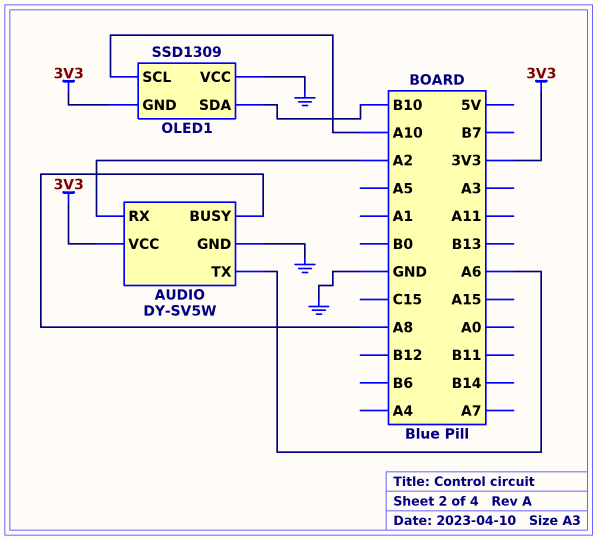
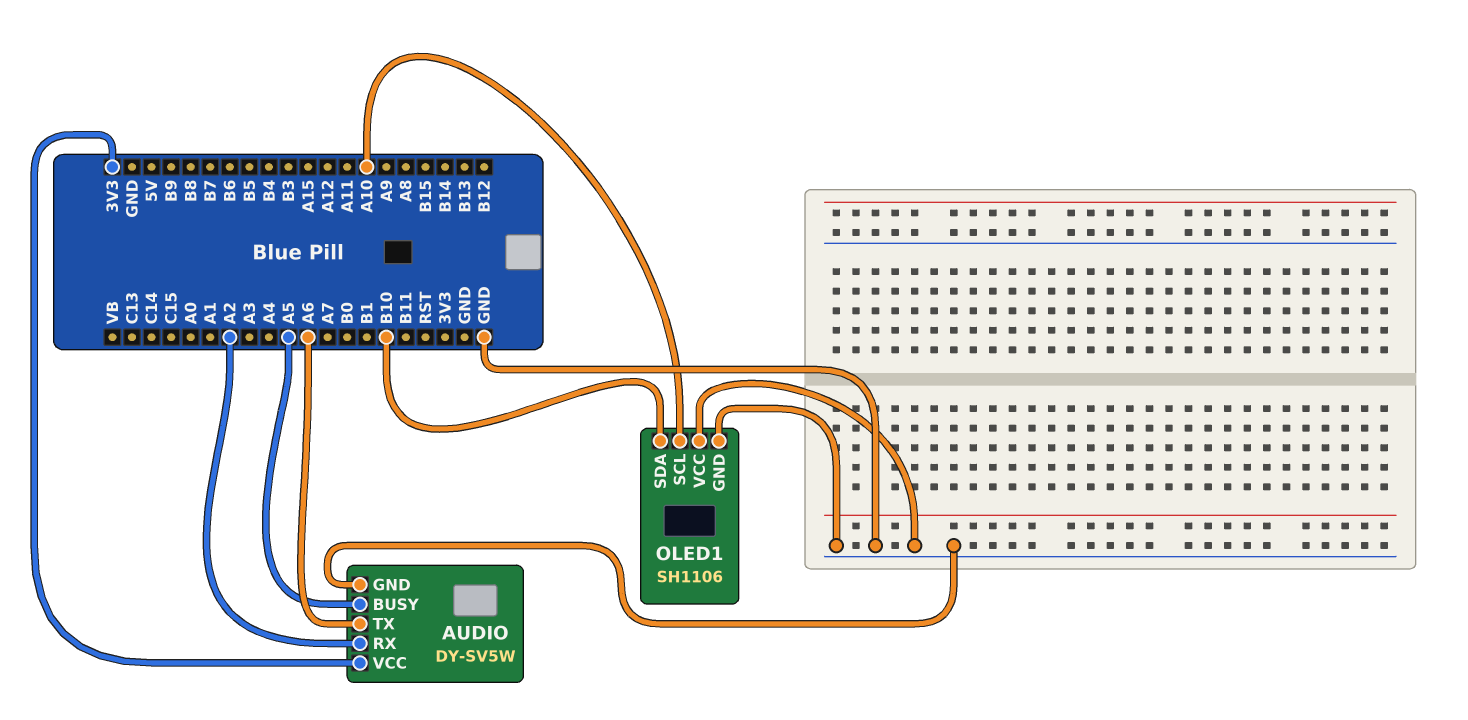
AUDIO pin BUSY: A8 -> A5
OLED1: SSD1309 -> SH1106
OLED1 pin GND: 3V3 -> GND

